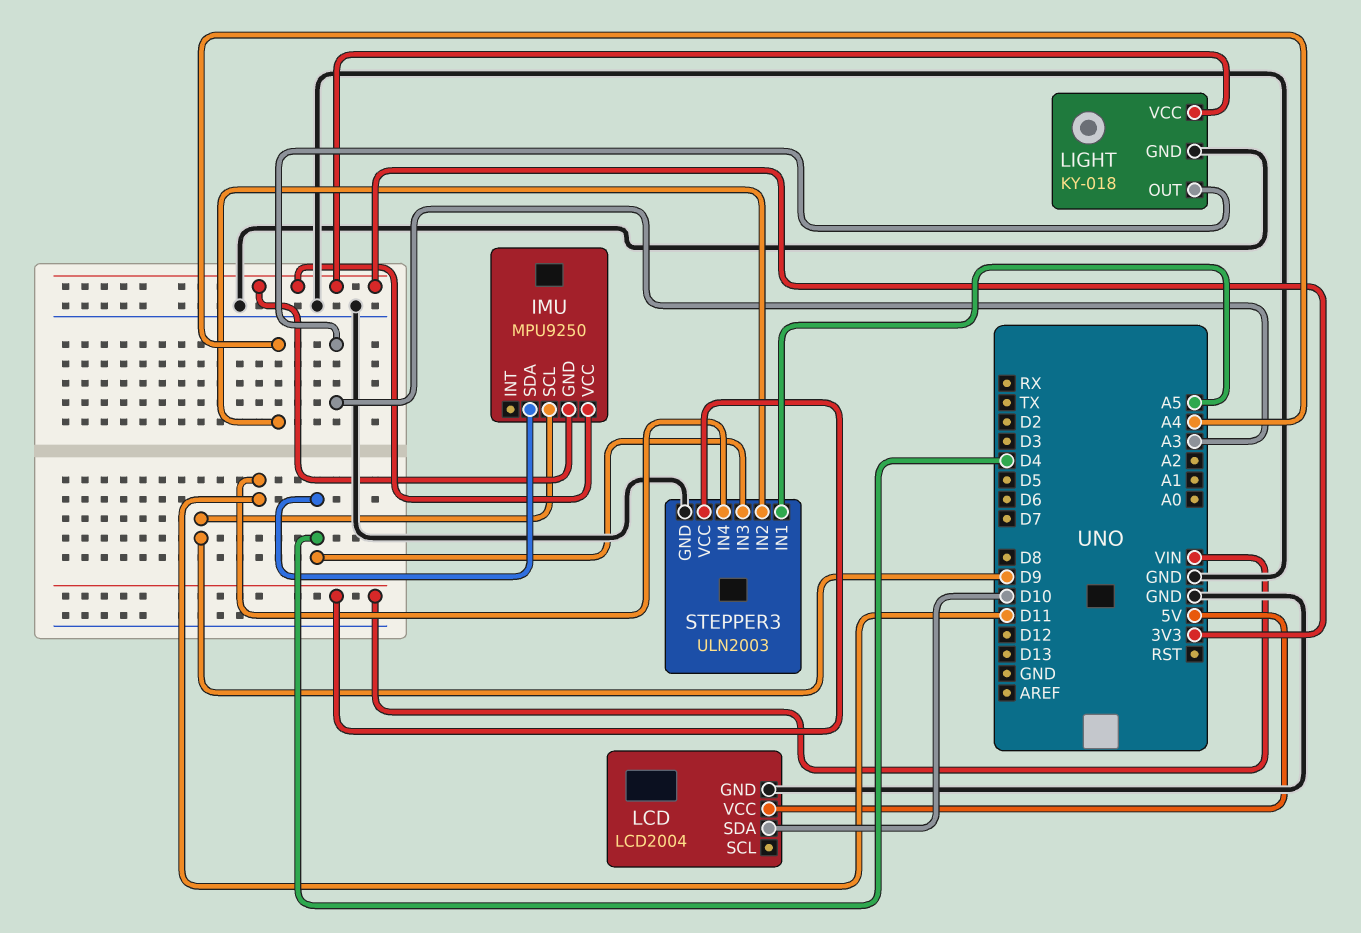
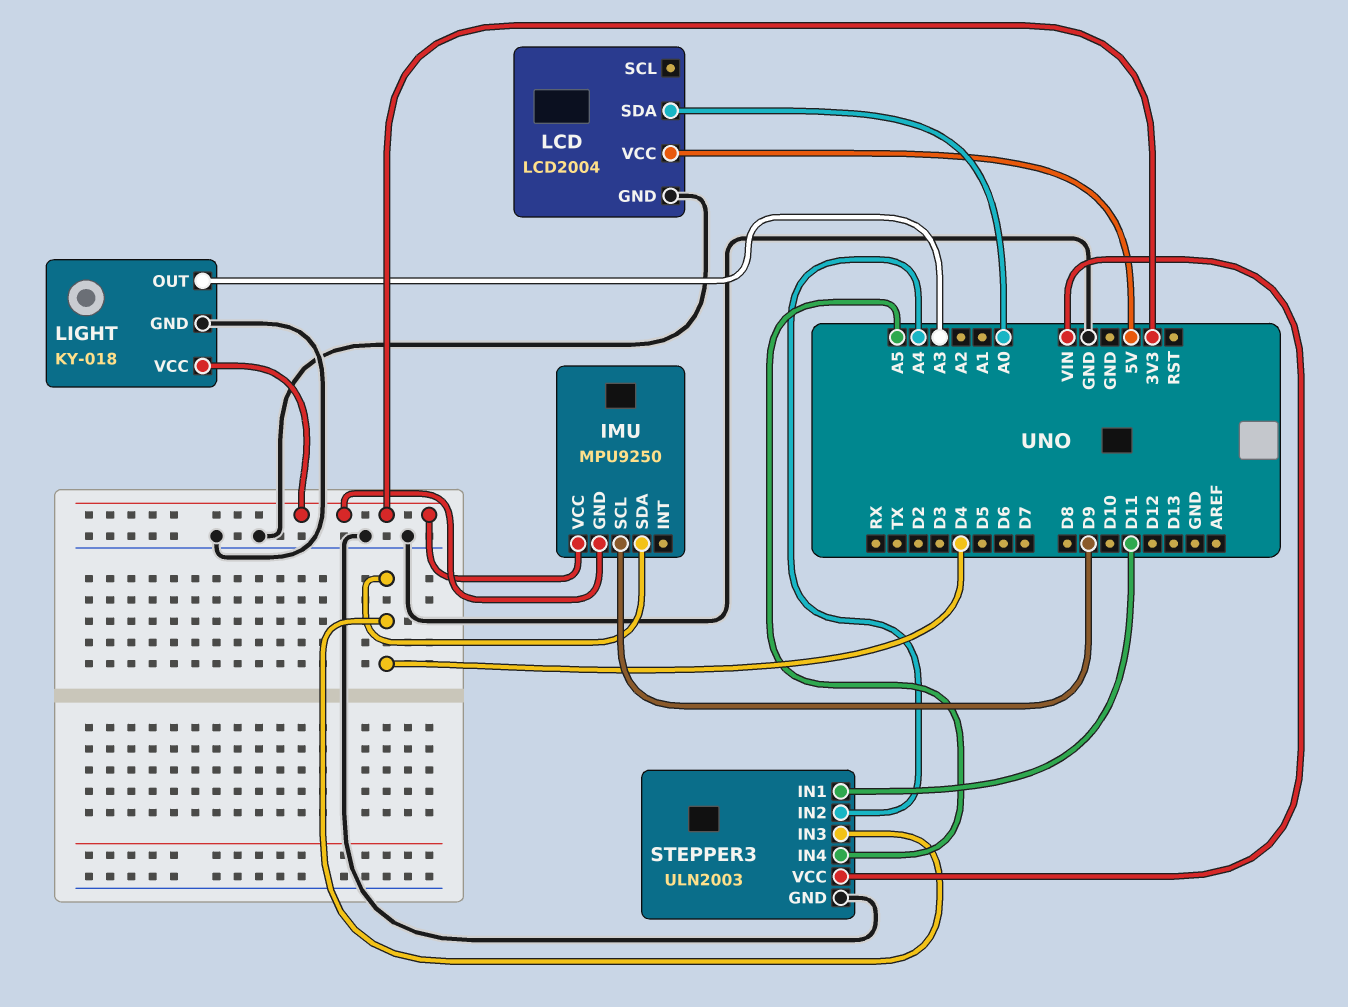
LCD pin SDA: D10 -> A0
STEPPER3 pin IN1: A5 -> D11
STEPPER3 pin IN4: D11 -> A5

